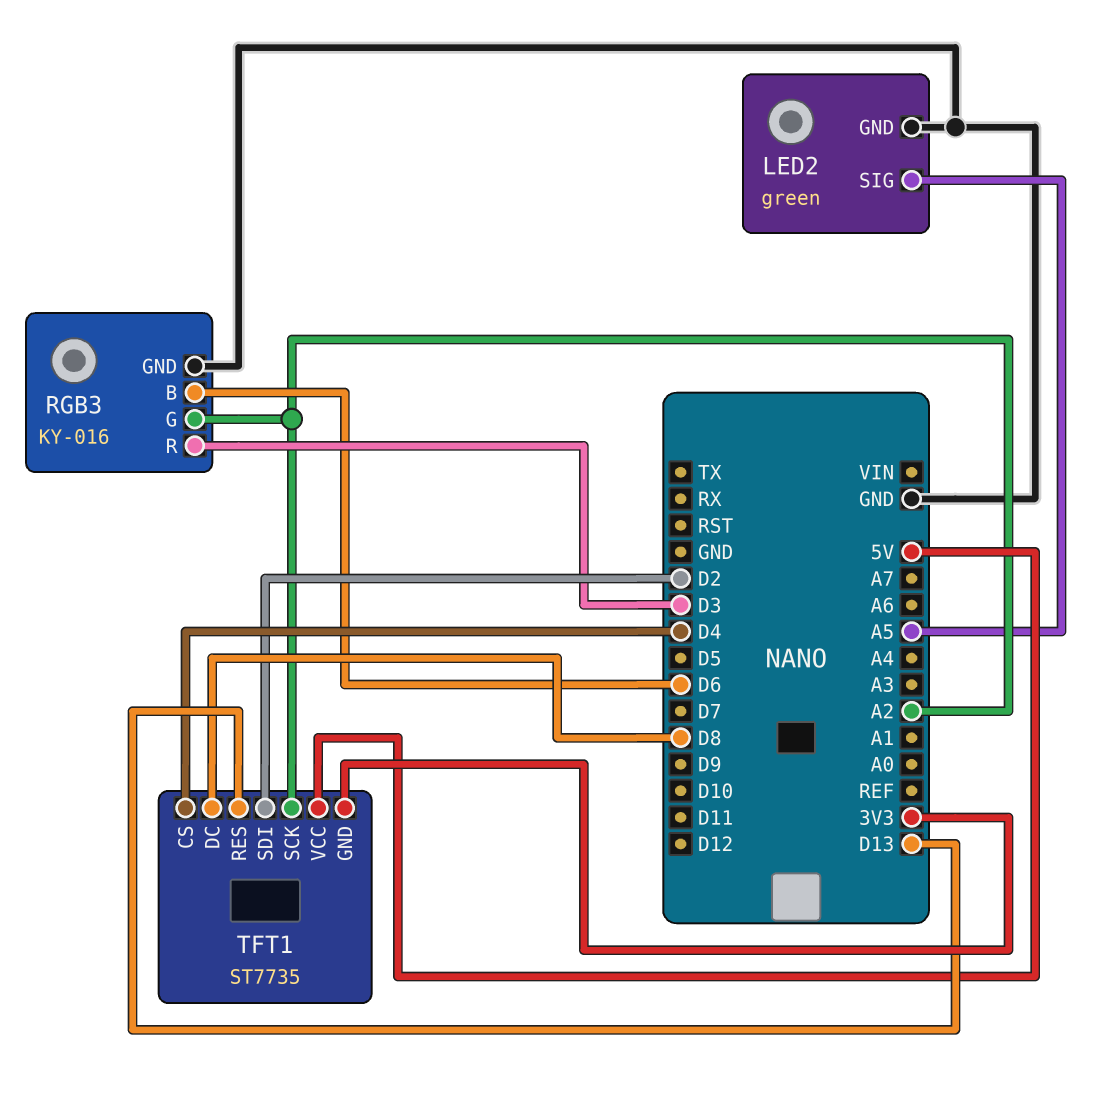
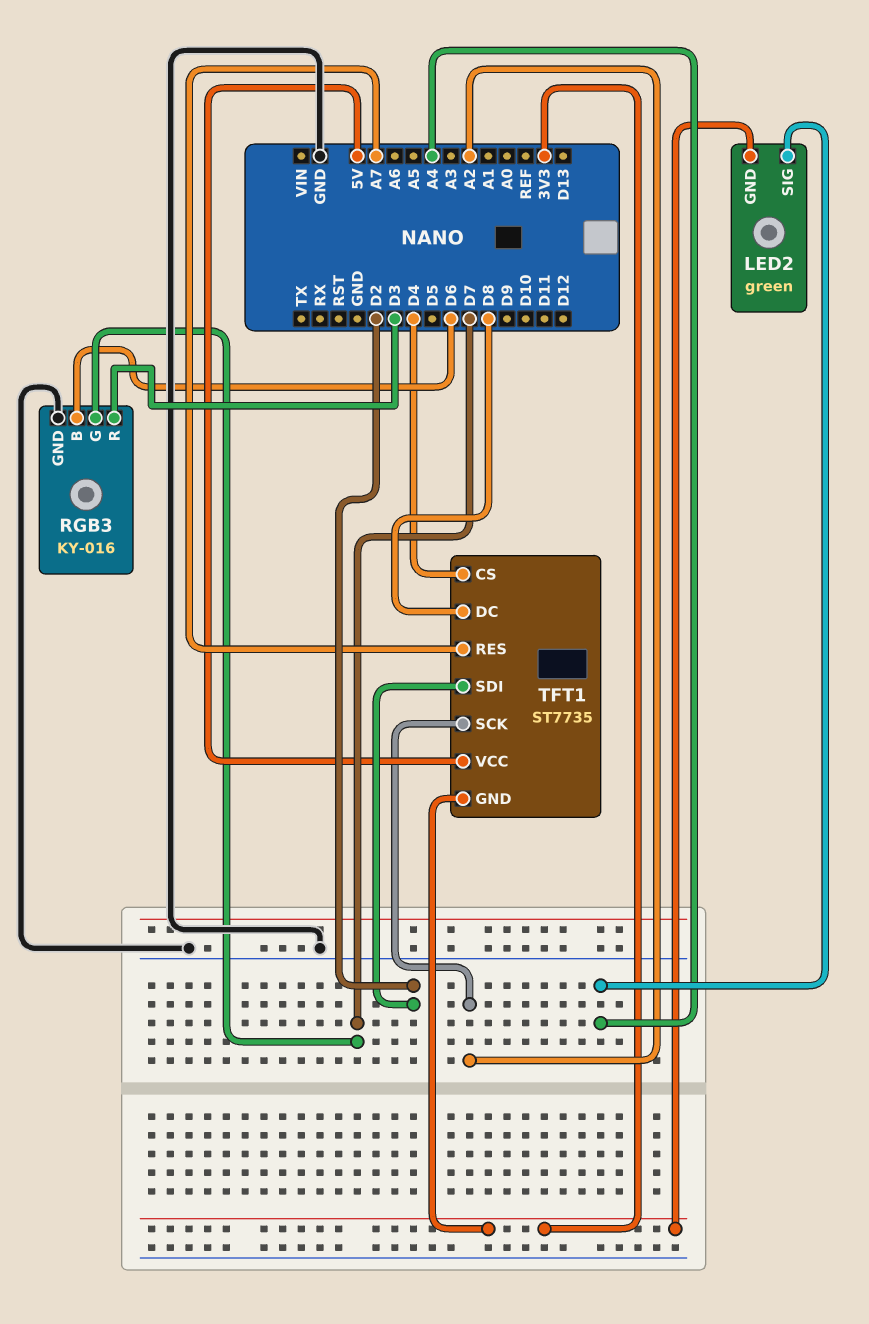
LED2 pin GND: GND -> 3V3
LED2 pin SIG: A5 -> A4
RGB3 pin G: A2 -> D7
TFT1 pin RES: D13 -> A7

